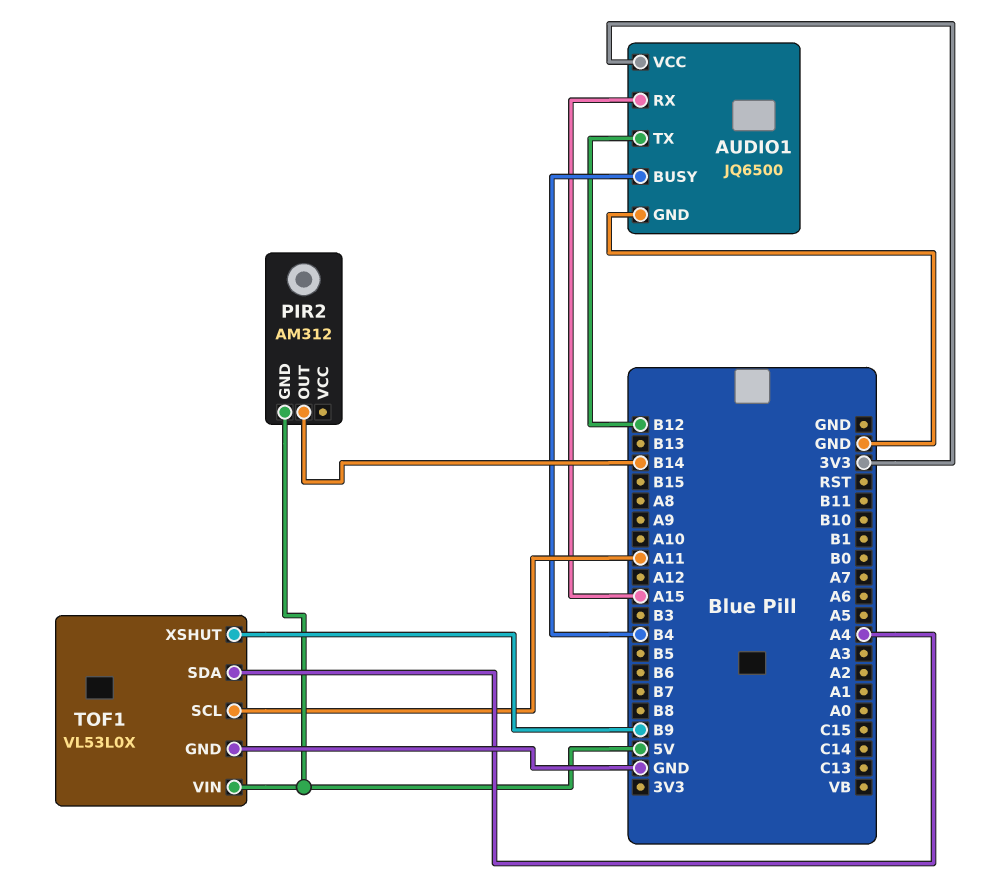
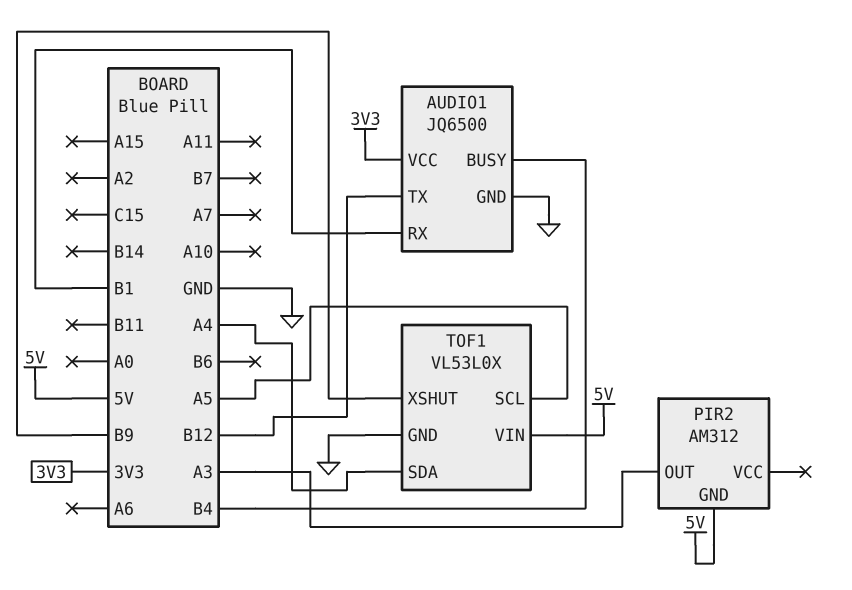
AUDIO1 pin RX: A15 -> B1
PIR2 pin OUT: B14 -> A3
TOF1 pin SCL: A11 -> A5

